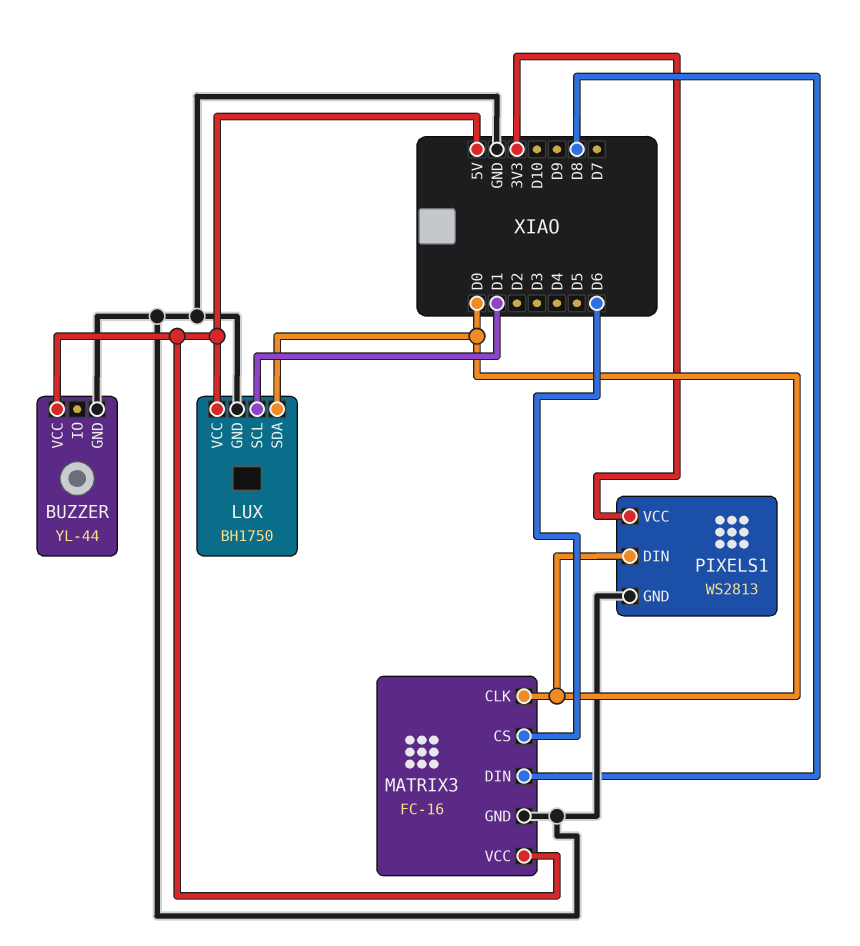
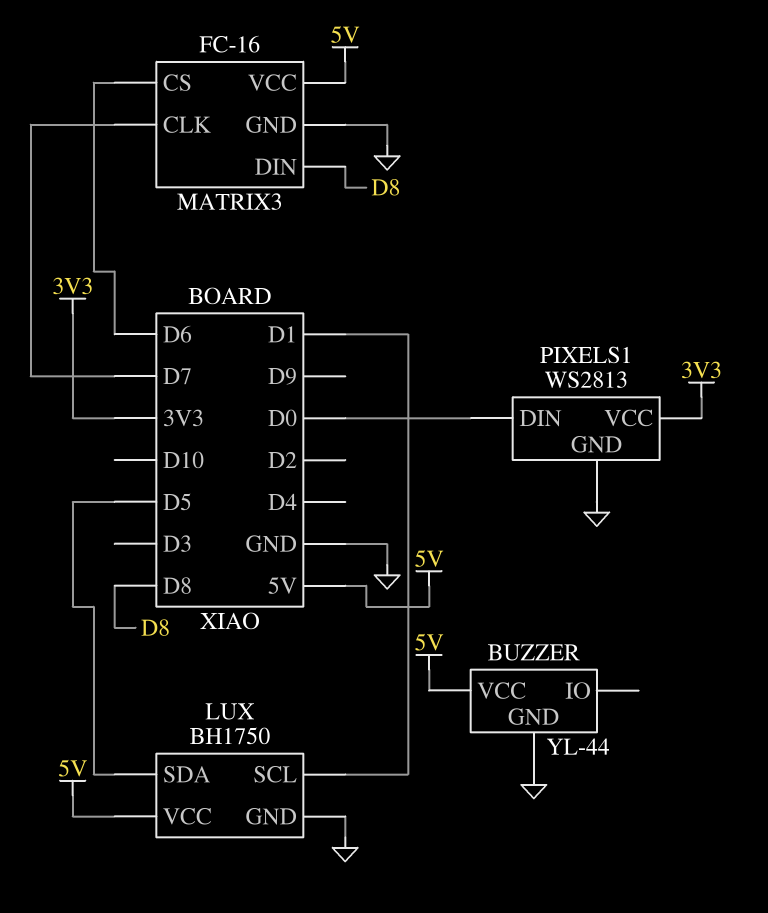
LUX pin SDA: D0 -> D5
MATRIX3 pin CLK: D0 -> D7

